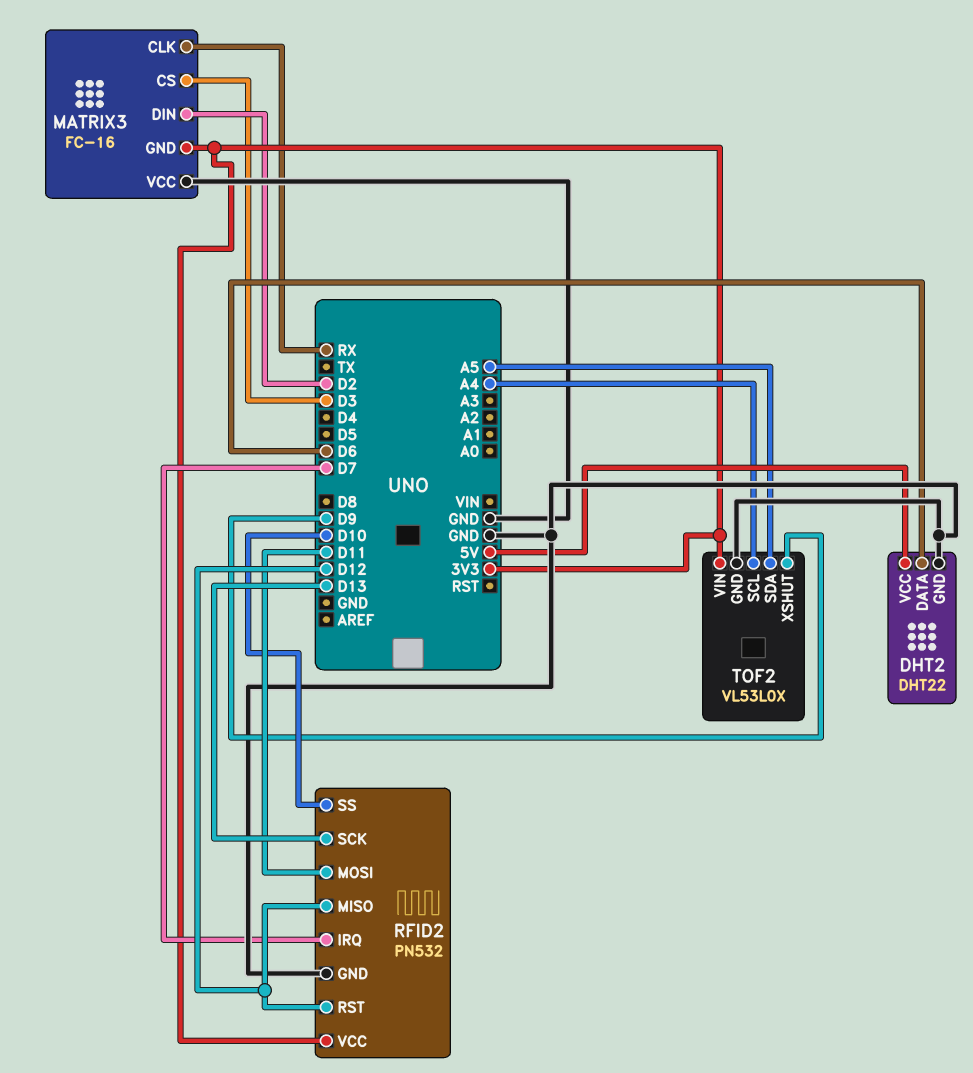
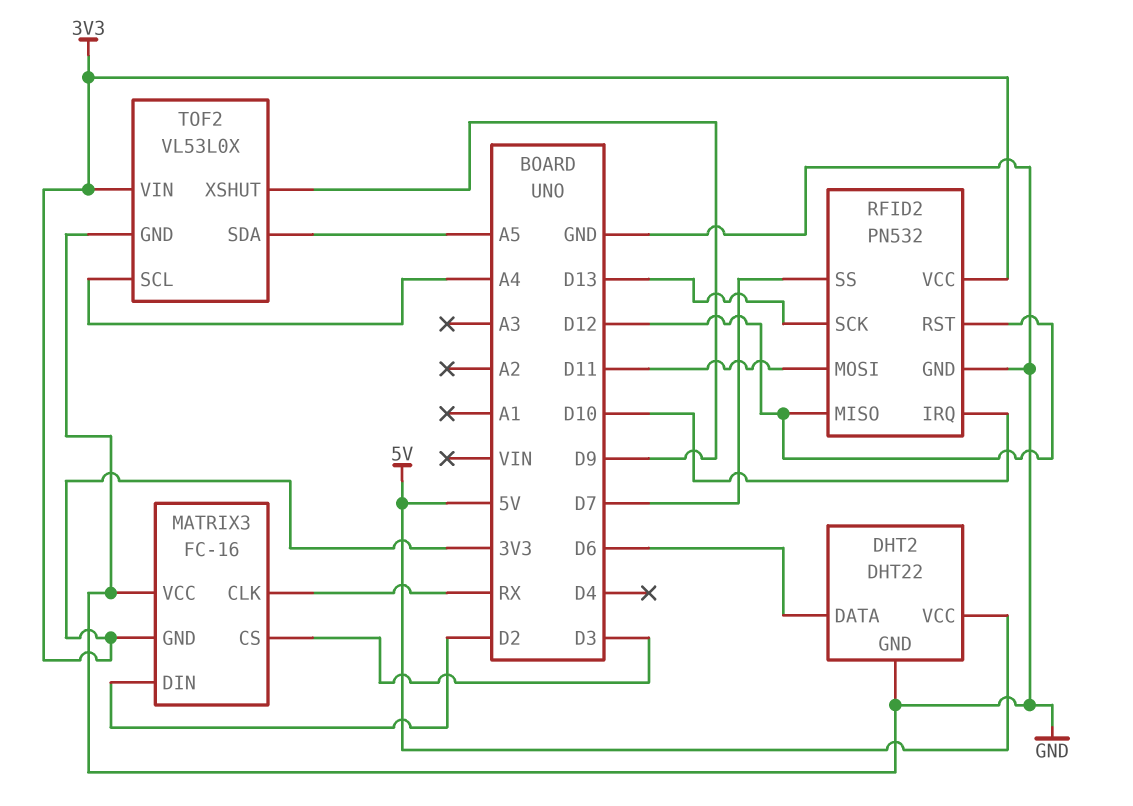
RFID2 pin IRQ: D7 -> D10
RFID2 pin SS: D10 -> D7

